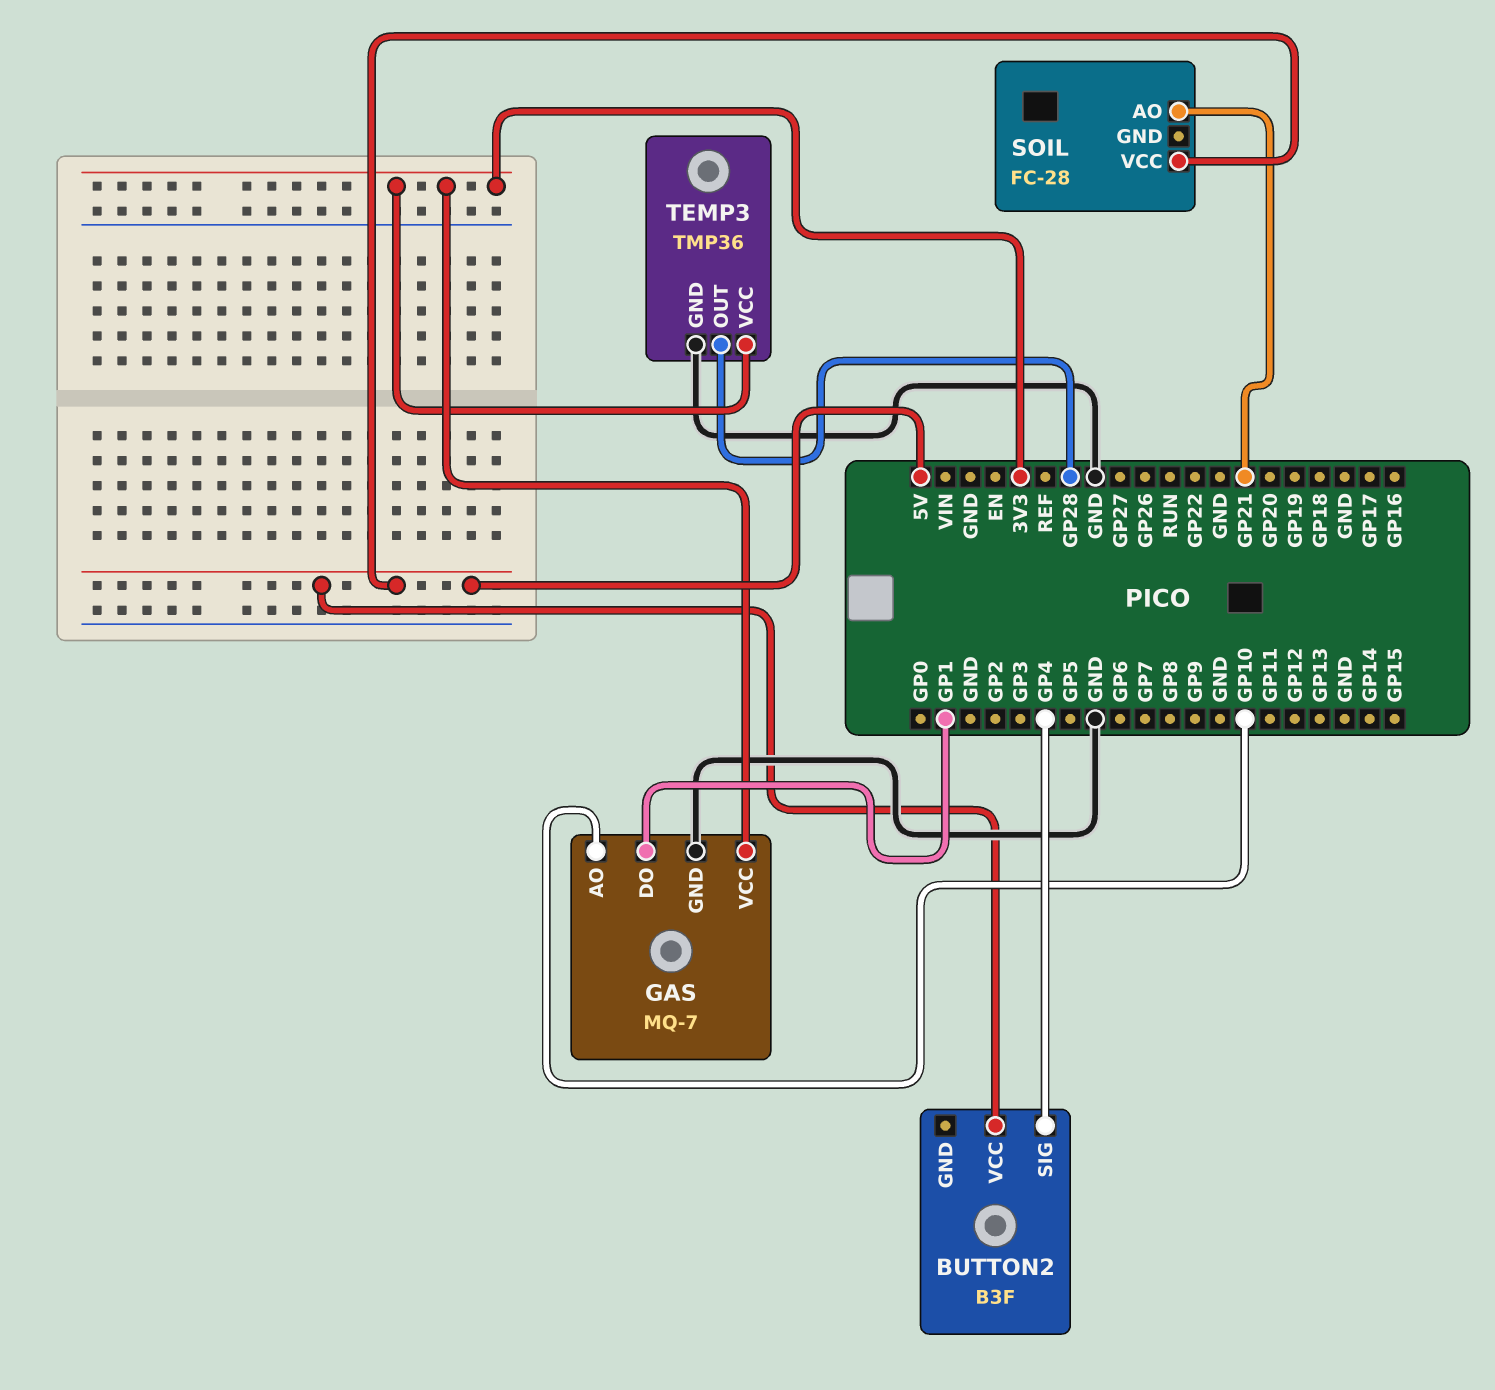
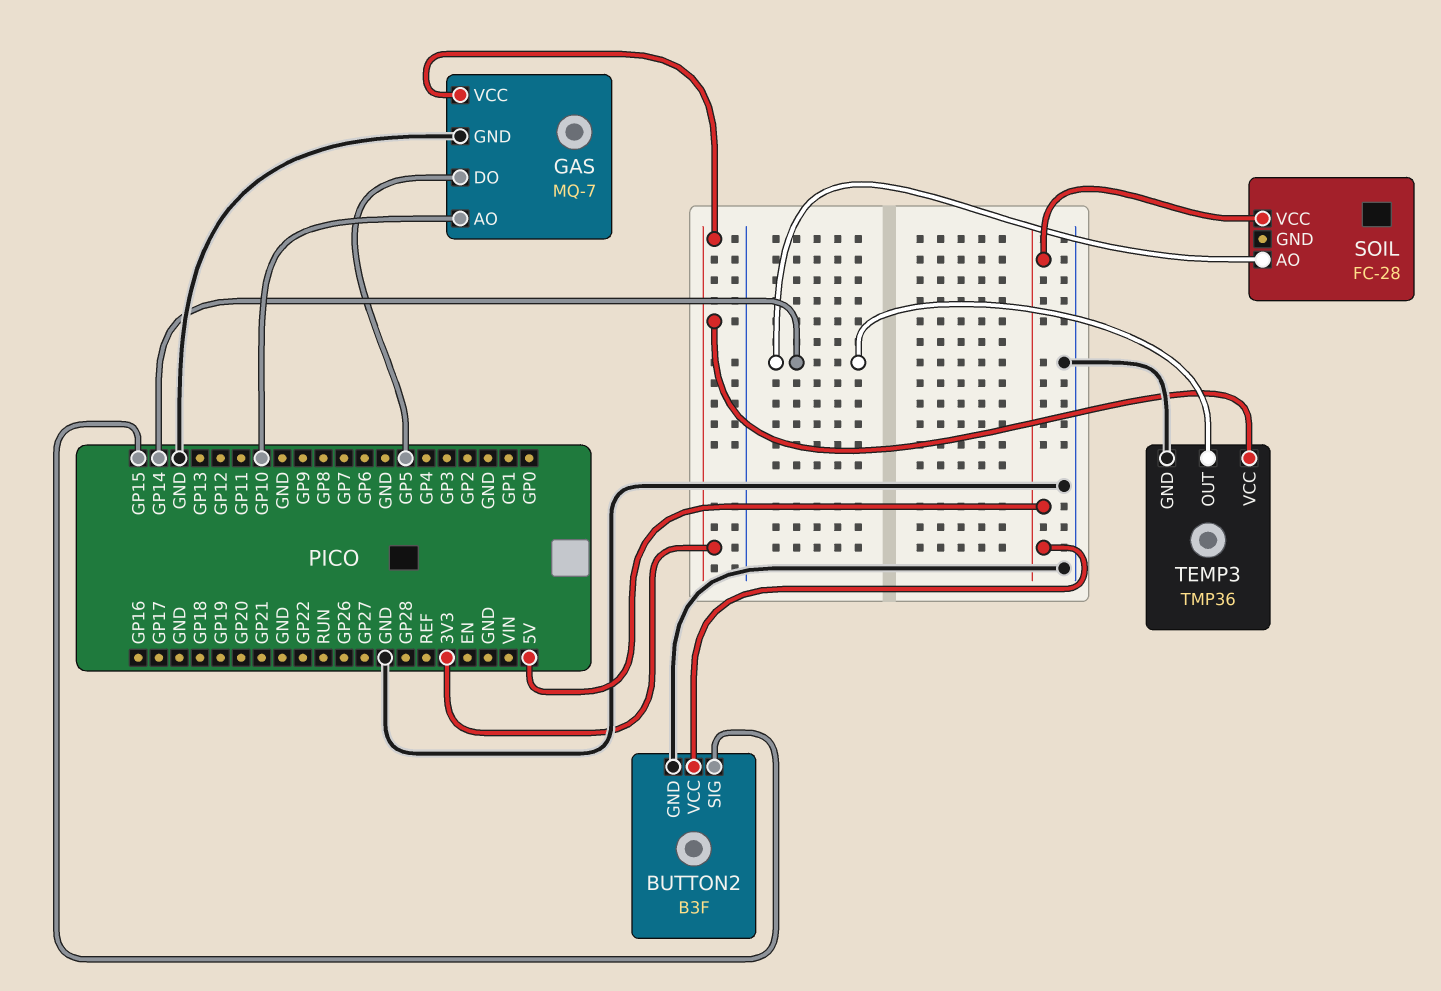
BUTTON2 pin GND: none -> GND
BUTTON2 pin SIG: GP4 -> GP15
GAS pin DO: GP1 -> GP5
SOIL pin AO: GP21 -> GP14
TEMP3 pin OUT: GP28 -> GP14

